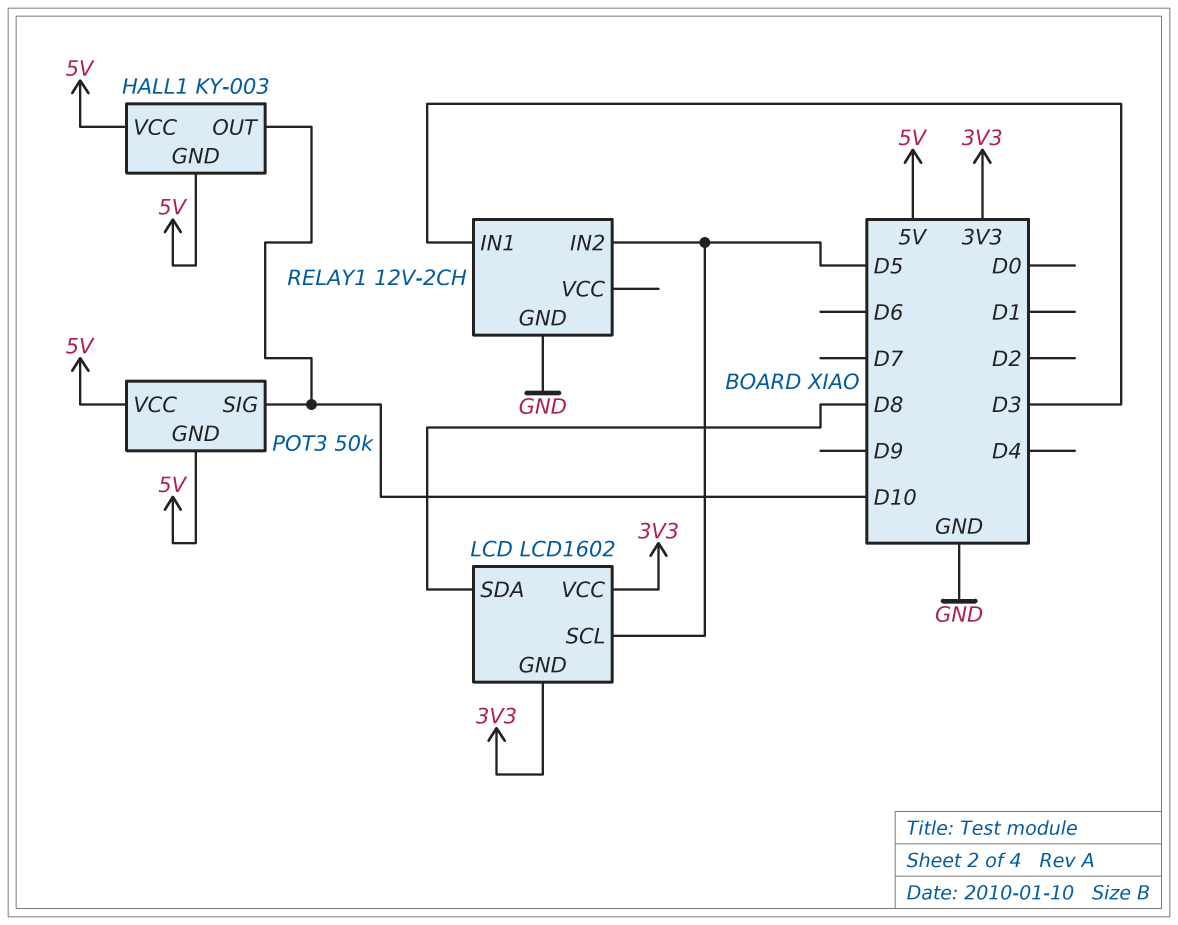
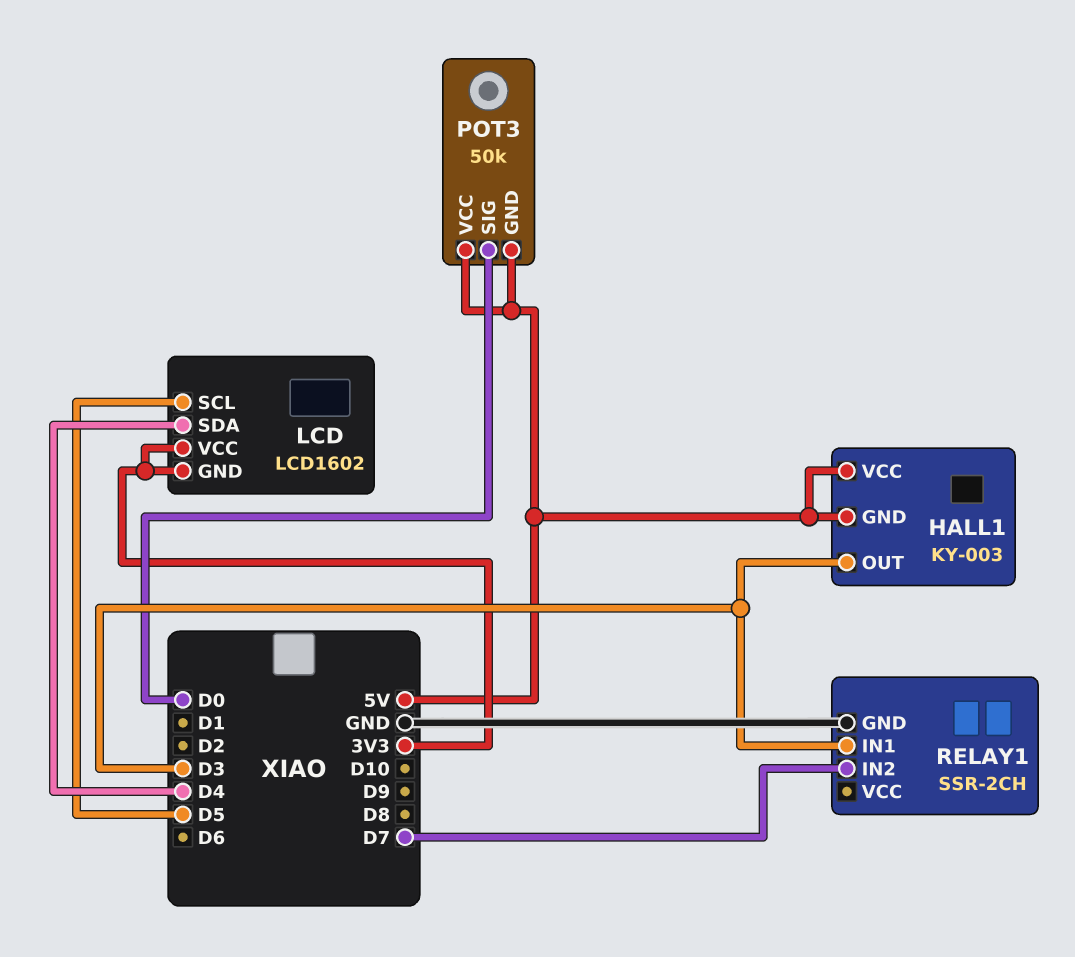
HALL1 pin OUT: D10 -> D3
LCD pin SDA: D8 -> D4
POT3 pin SIG: D10 -> D0
RELAY1: 12V-2CH -> SSR-2CH
RELAY1 pin IN2: D5 -> D7

